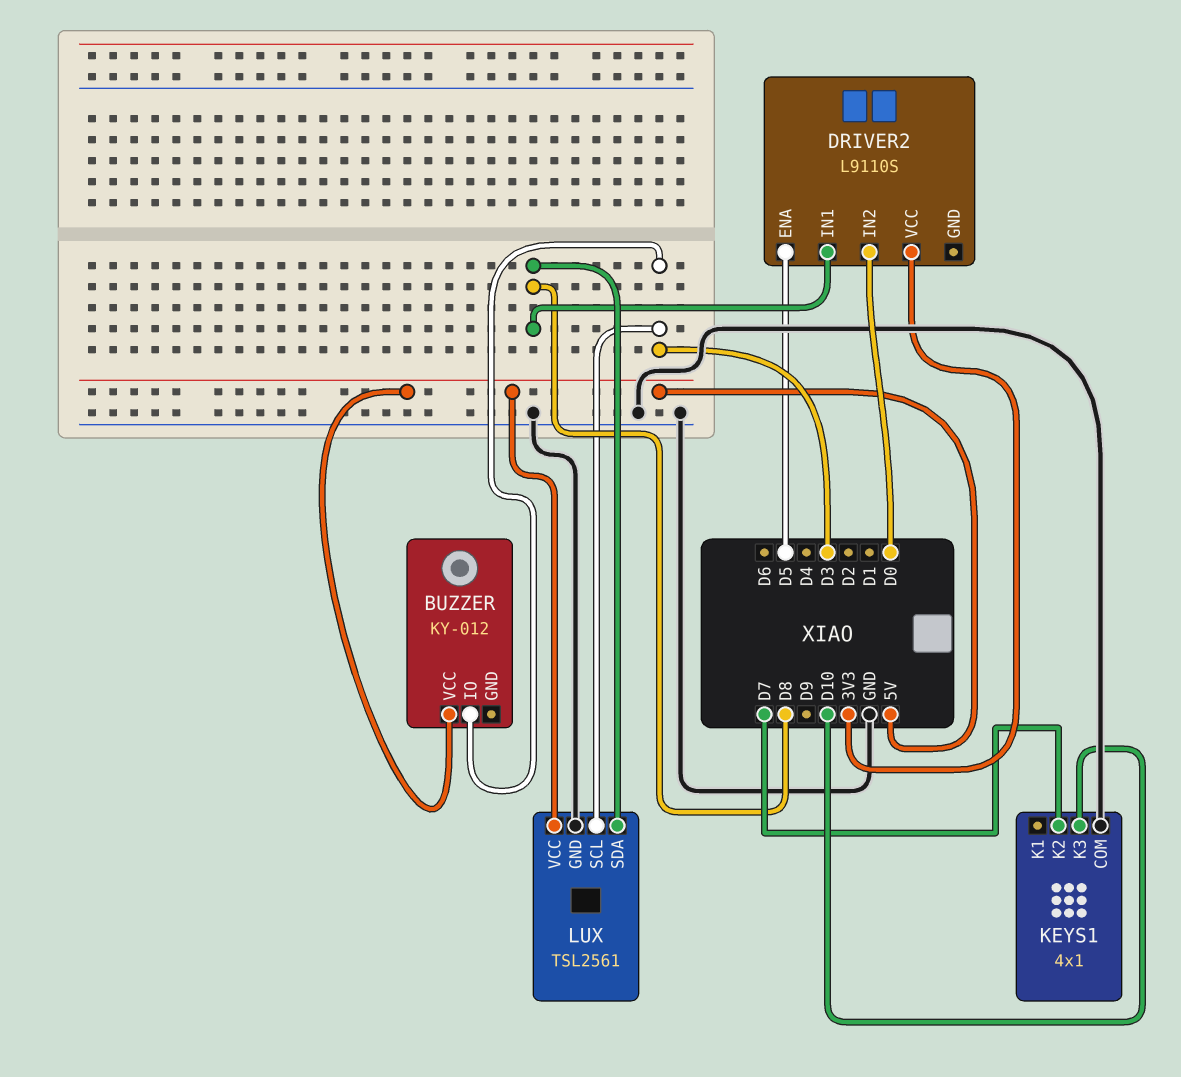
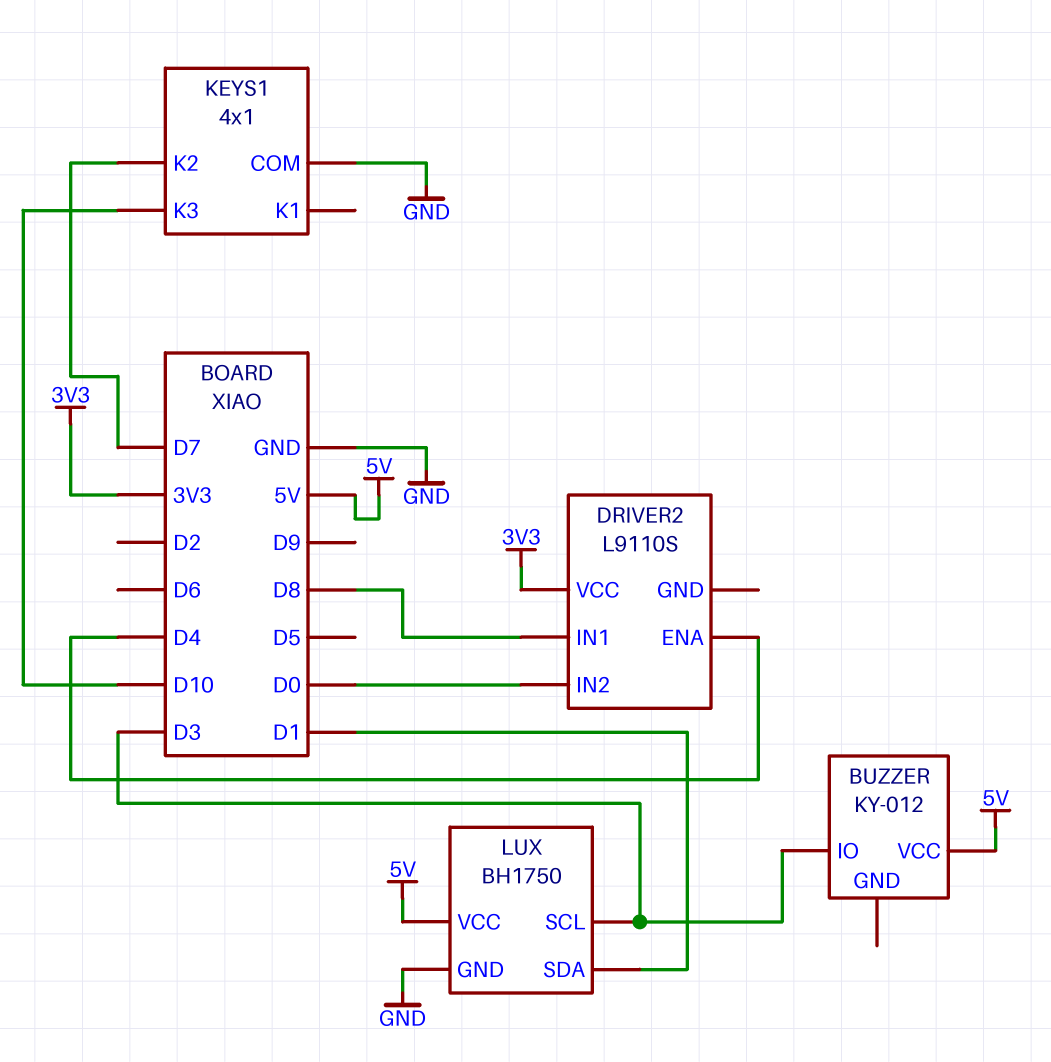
DRIVER2 pin ENA: D5 -> D4
LUX: TSL2561 -> BH1750
LUX pin SDA: D8 -> D1

